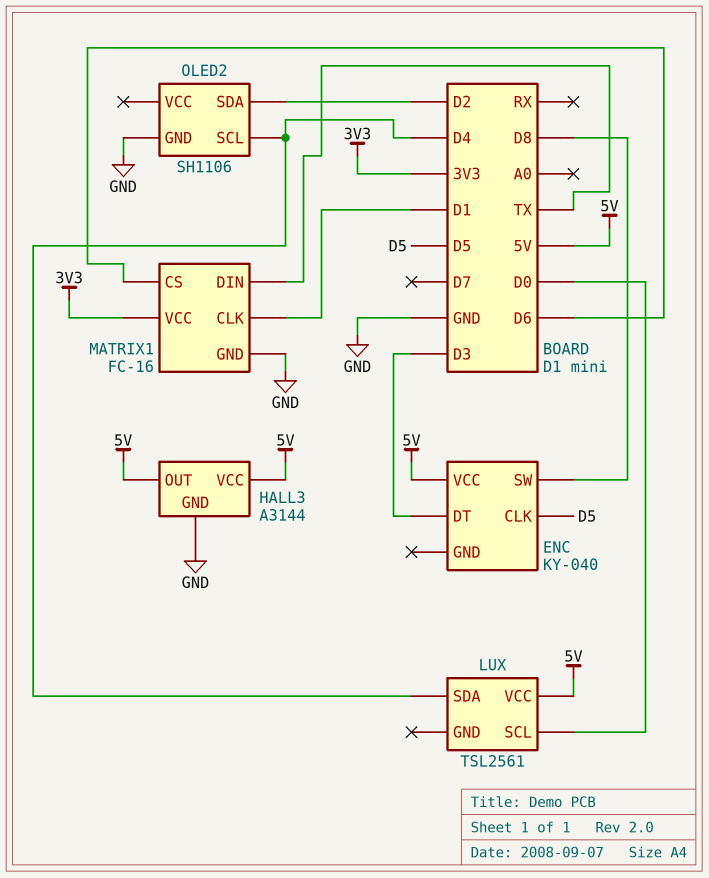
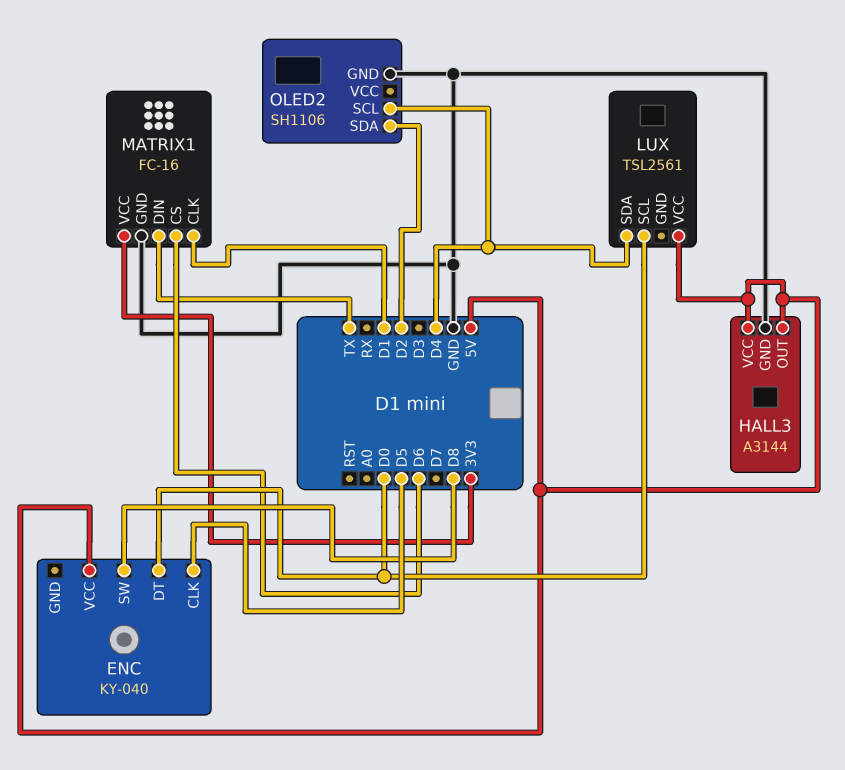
ENC pin DT: D3 -> D0

